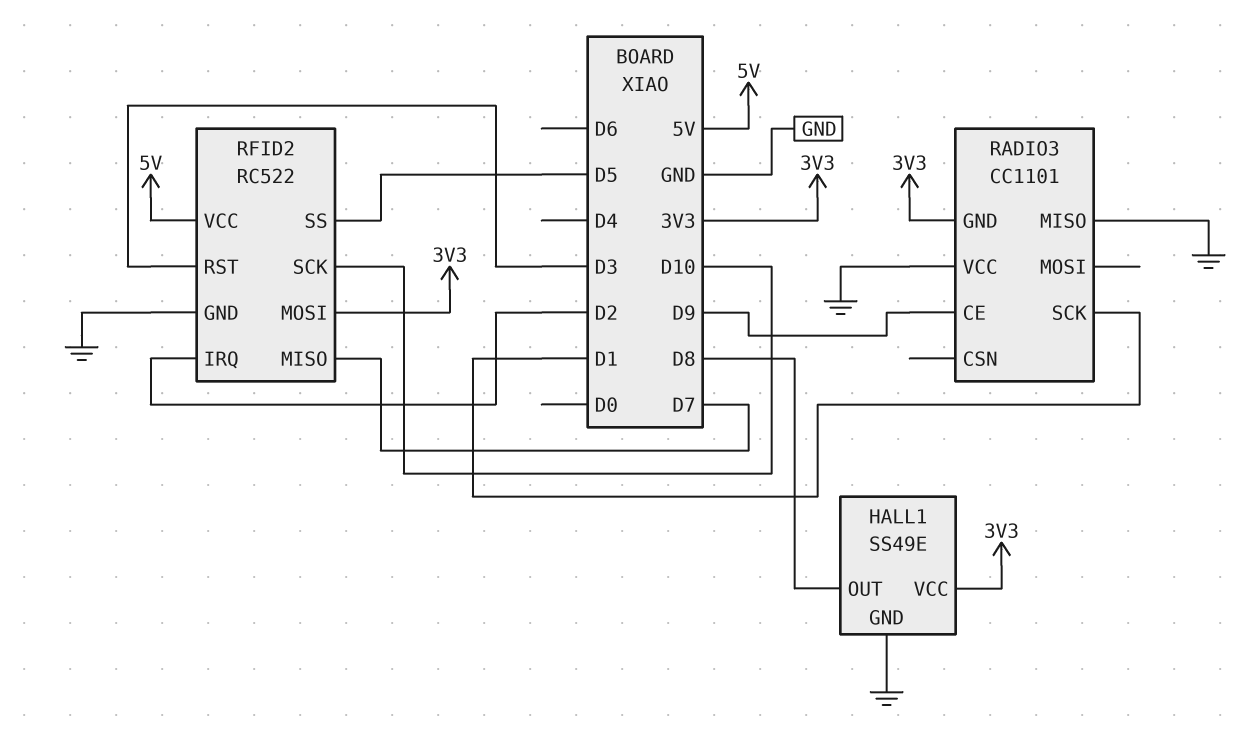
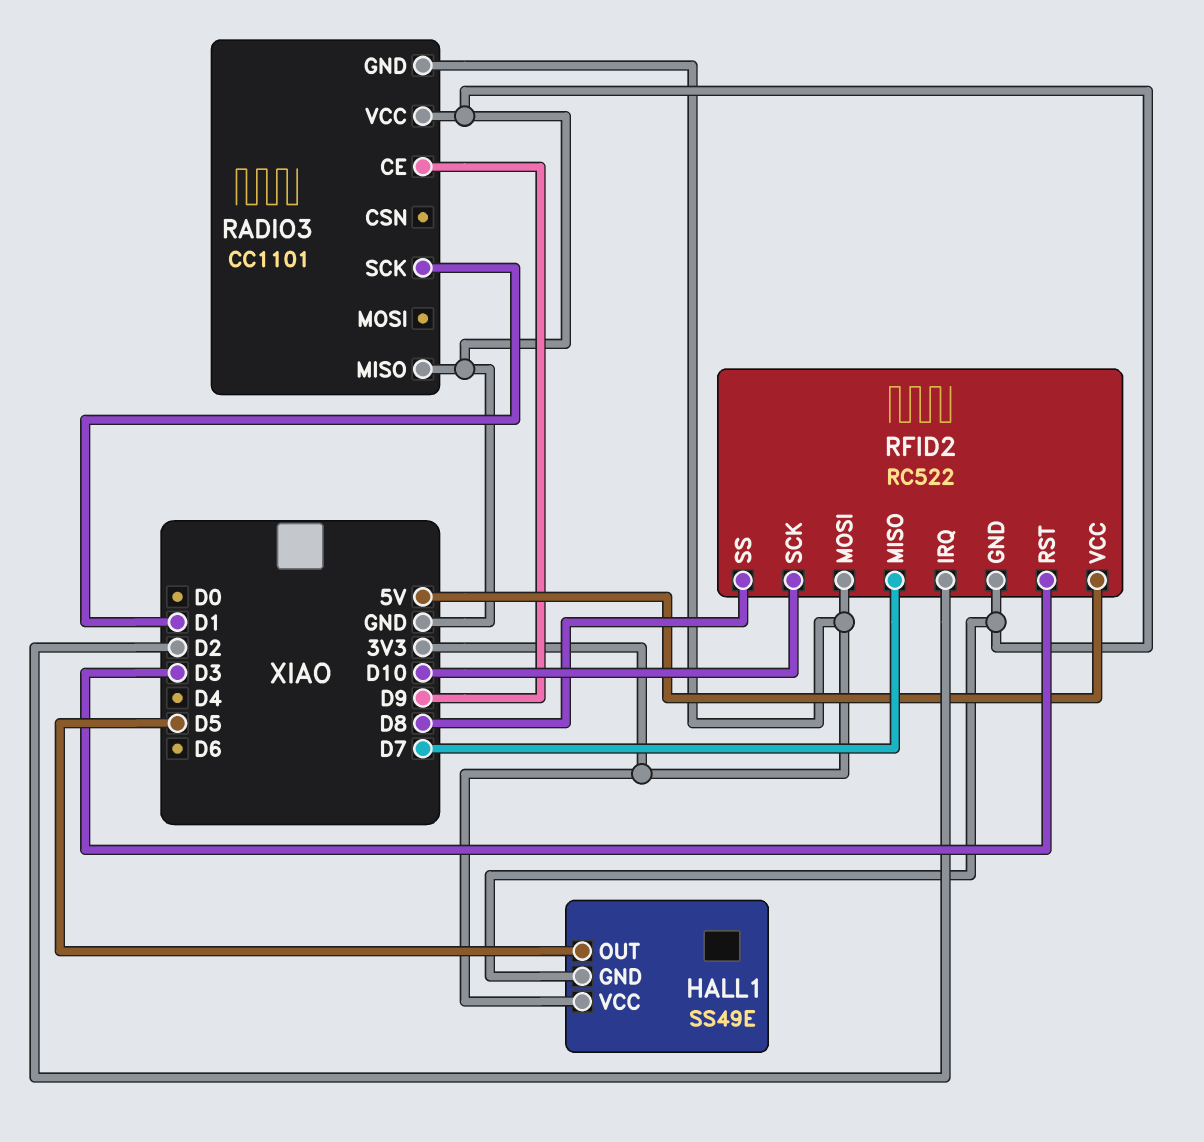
HALL1 pin OUT: D8 -> D5
RFID2 pin SS: D5 -> D8

